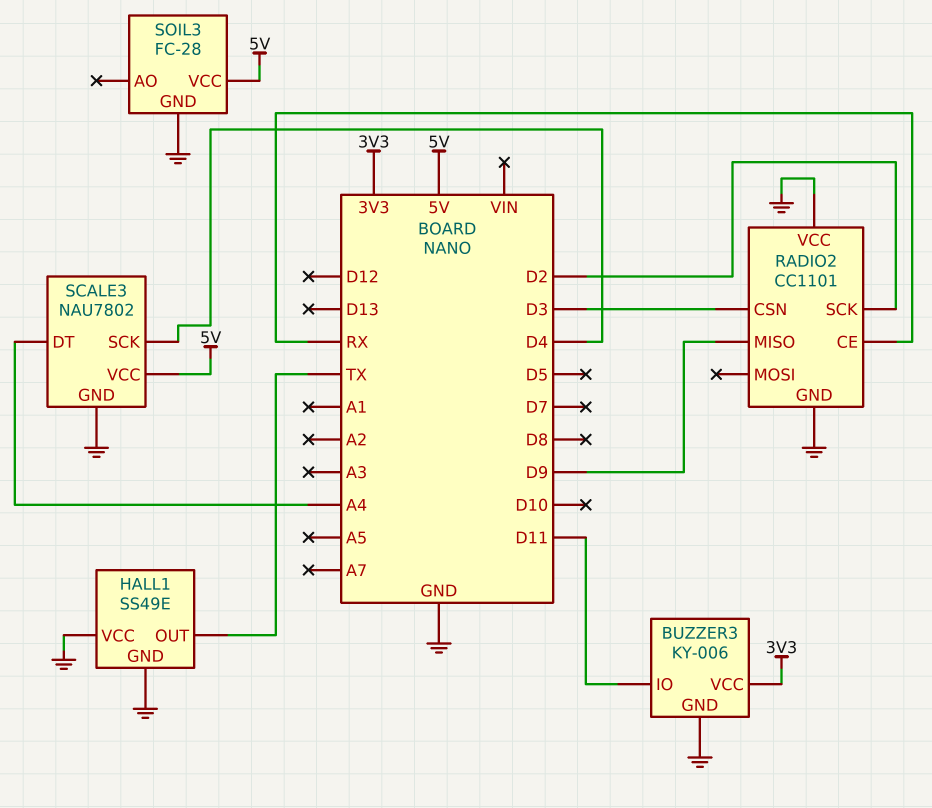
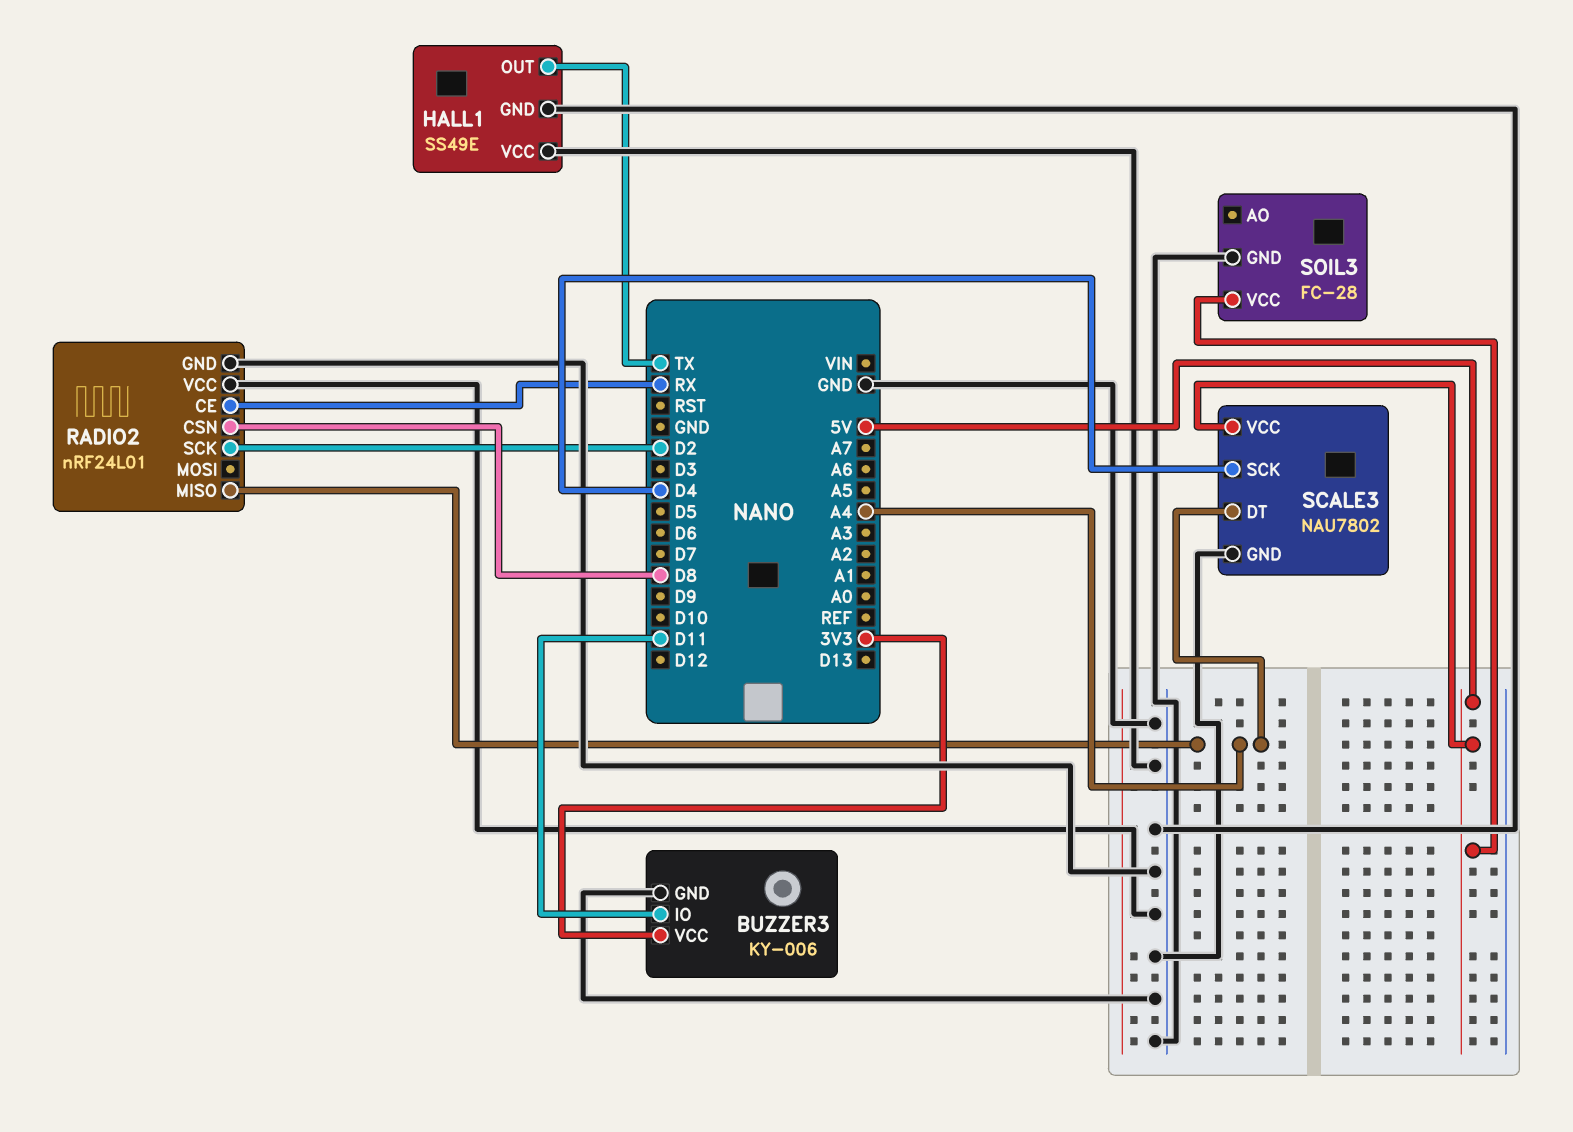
RADIO2: CC1101 -> nRF24L01
RADIO2 pin CSN: D3 -> D8
RADIO2 pin MISO: D9 -> A4

